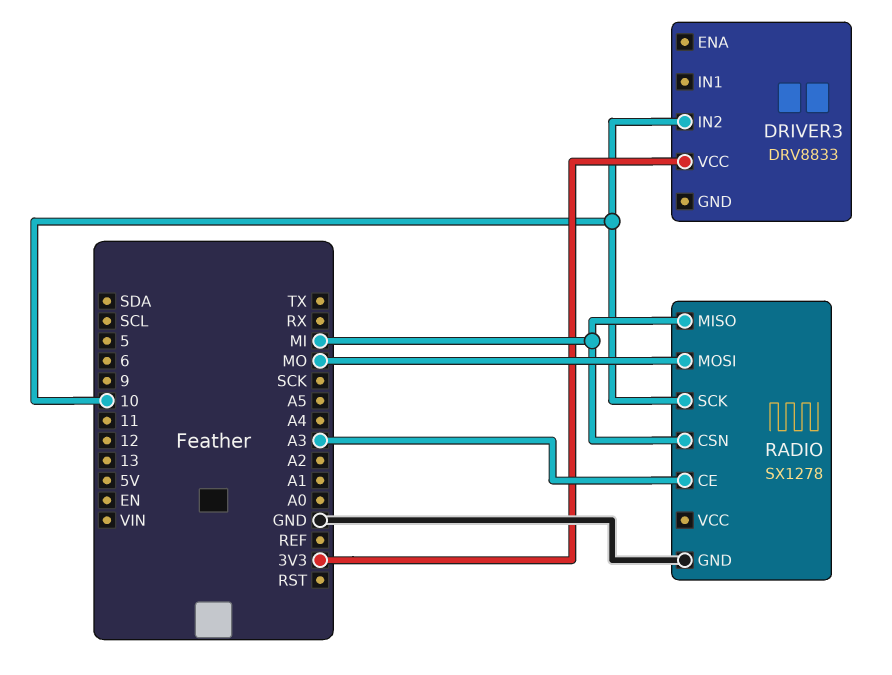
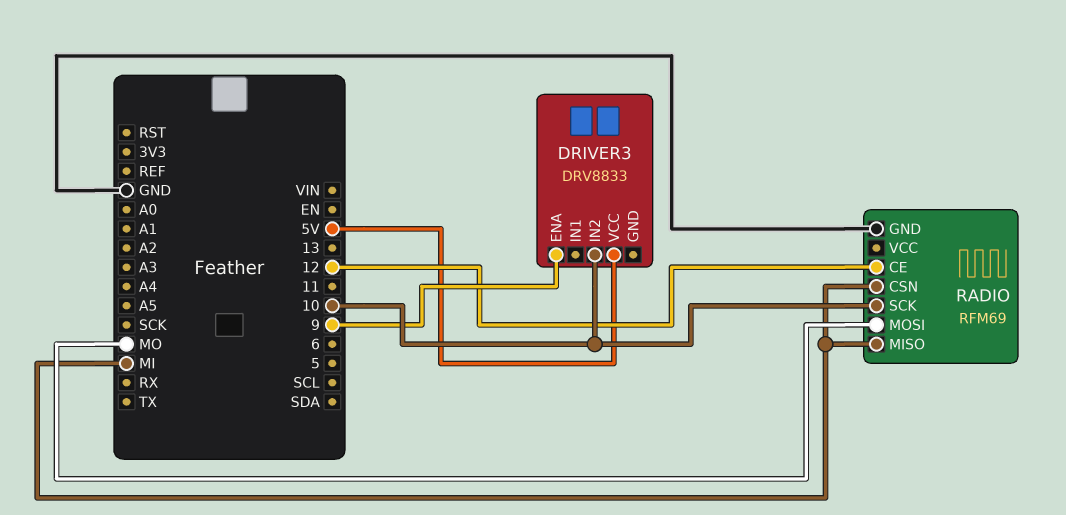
DRIVER3 pin ENA: none -> 9
DRIVER3 pin VCC: 3V3 -> 5V
RADIO: SX1278 -> RFM69
RADIO pin CE: A3 -> 12

